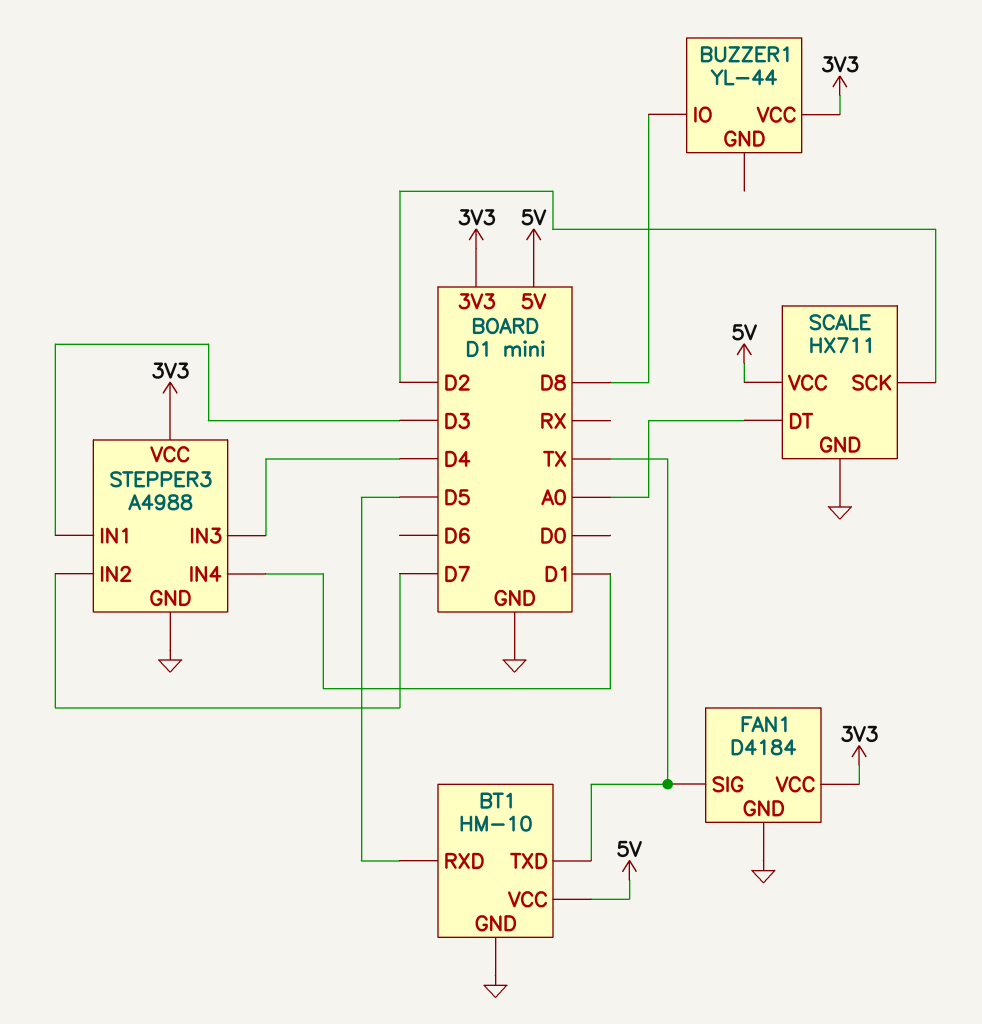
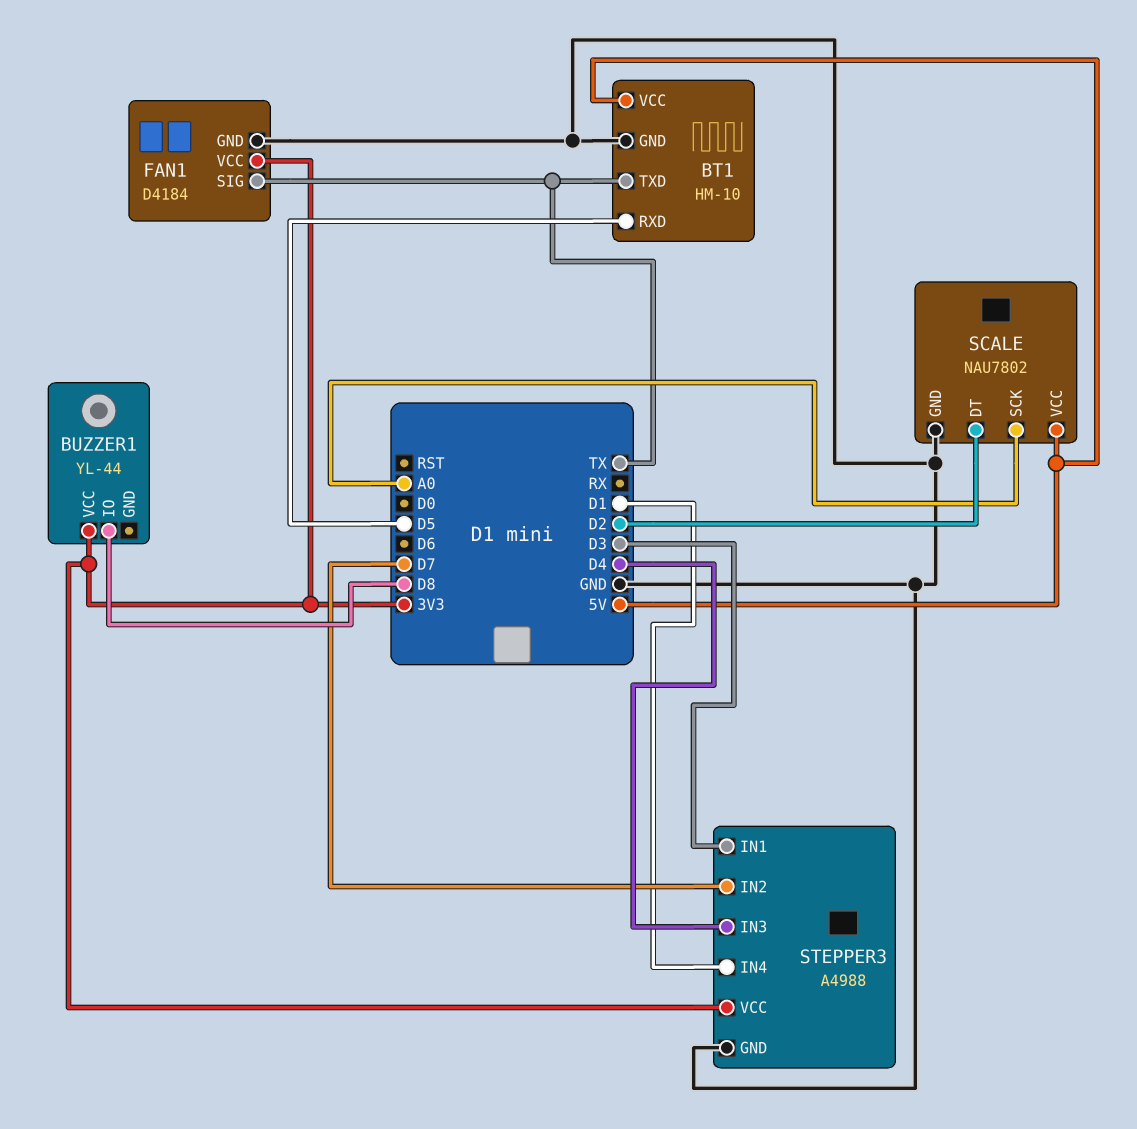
SCALE: HX711 -> NAU7802
SCALE pin DT: A0 -> D2
SCALE pin SCK: D2 -> A0

